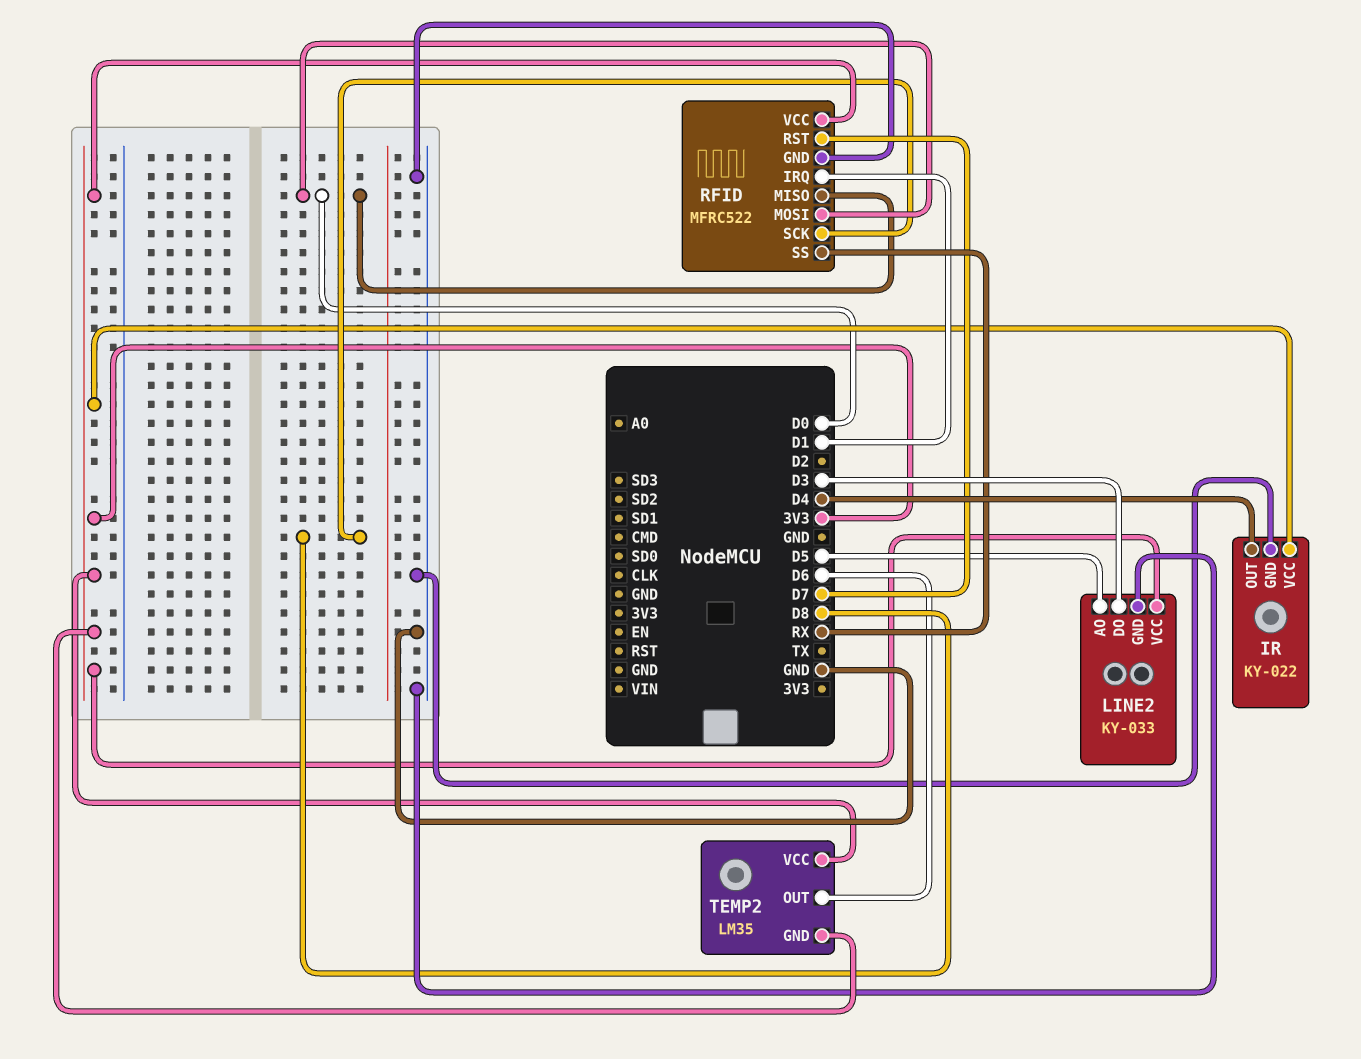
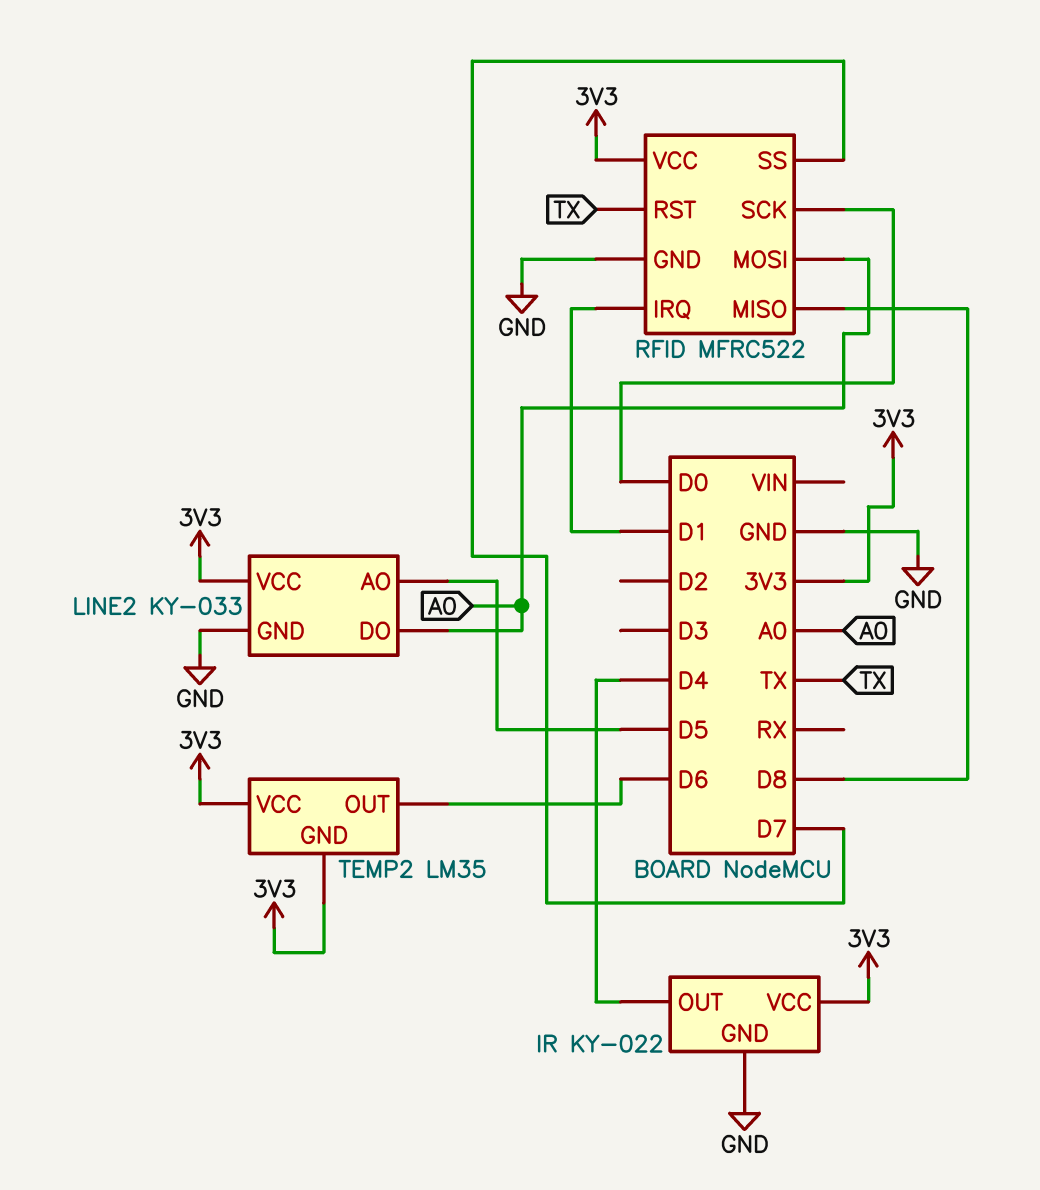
LINE2 pin DO: D3 -> A0
RFID pin MISO: D0 -> D8
RFID pin MOSI: D0 -> A0
RFID pin RST: D7 -> TX
RFID pin SCK: D8 -> D0
RFID pin SS: RX -> D7

